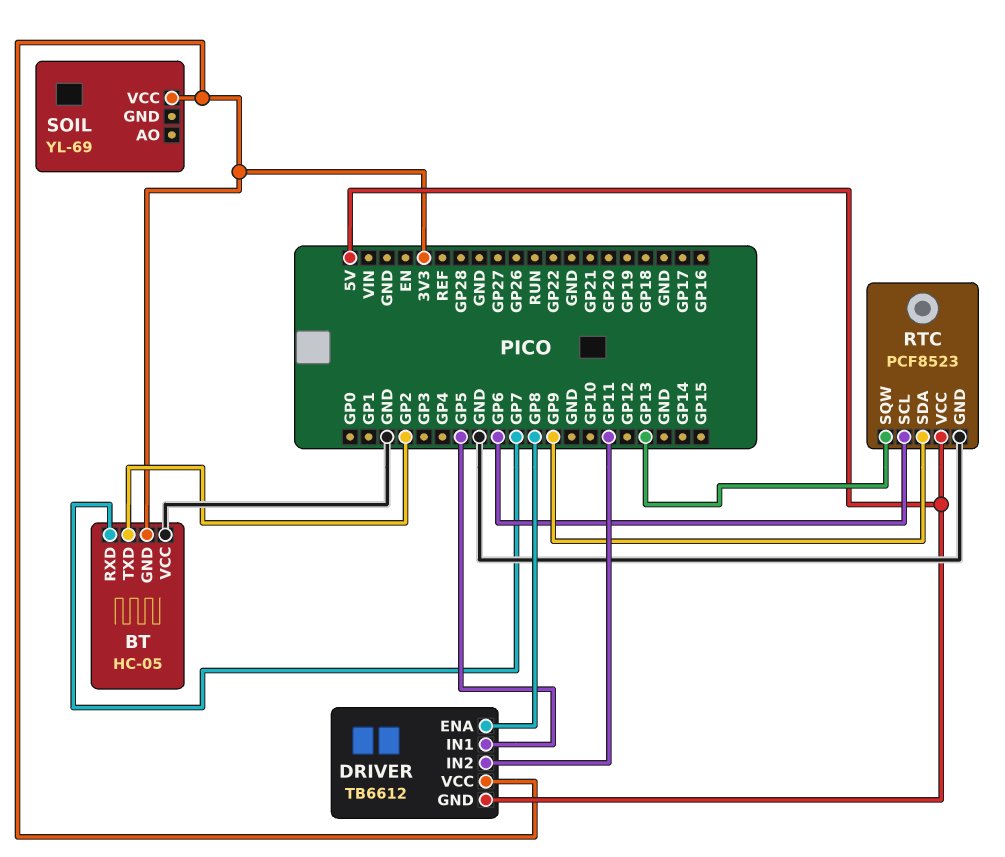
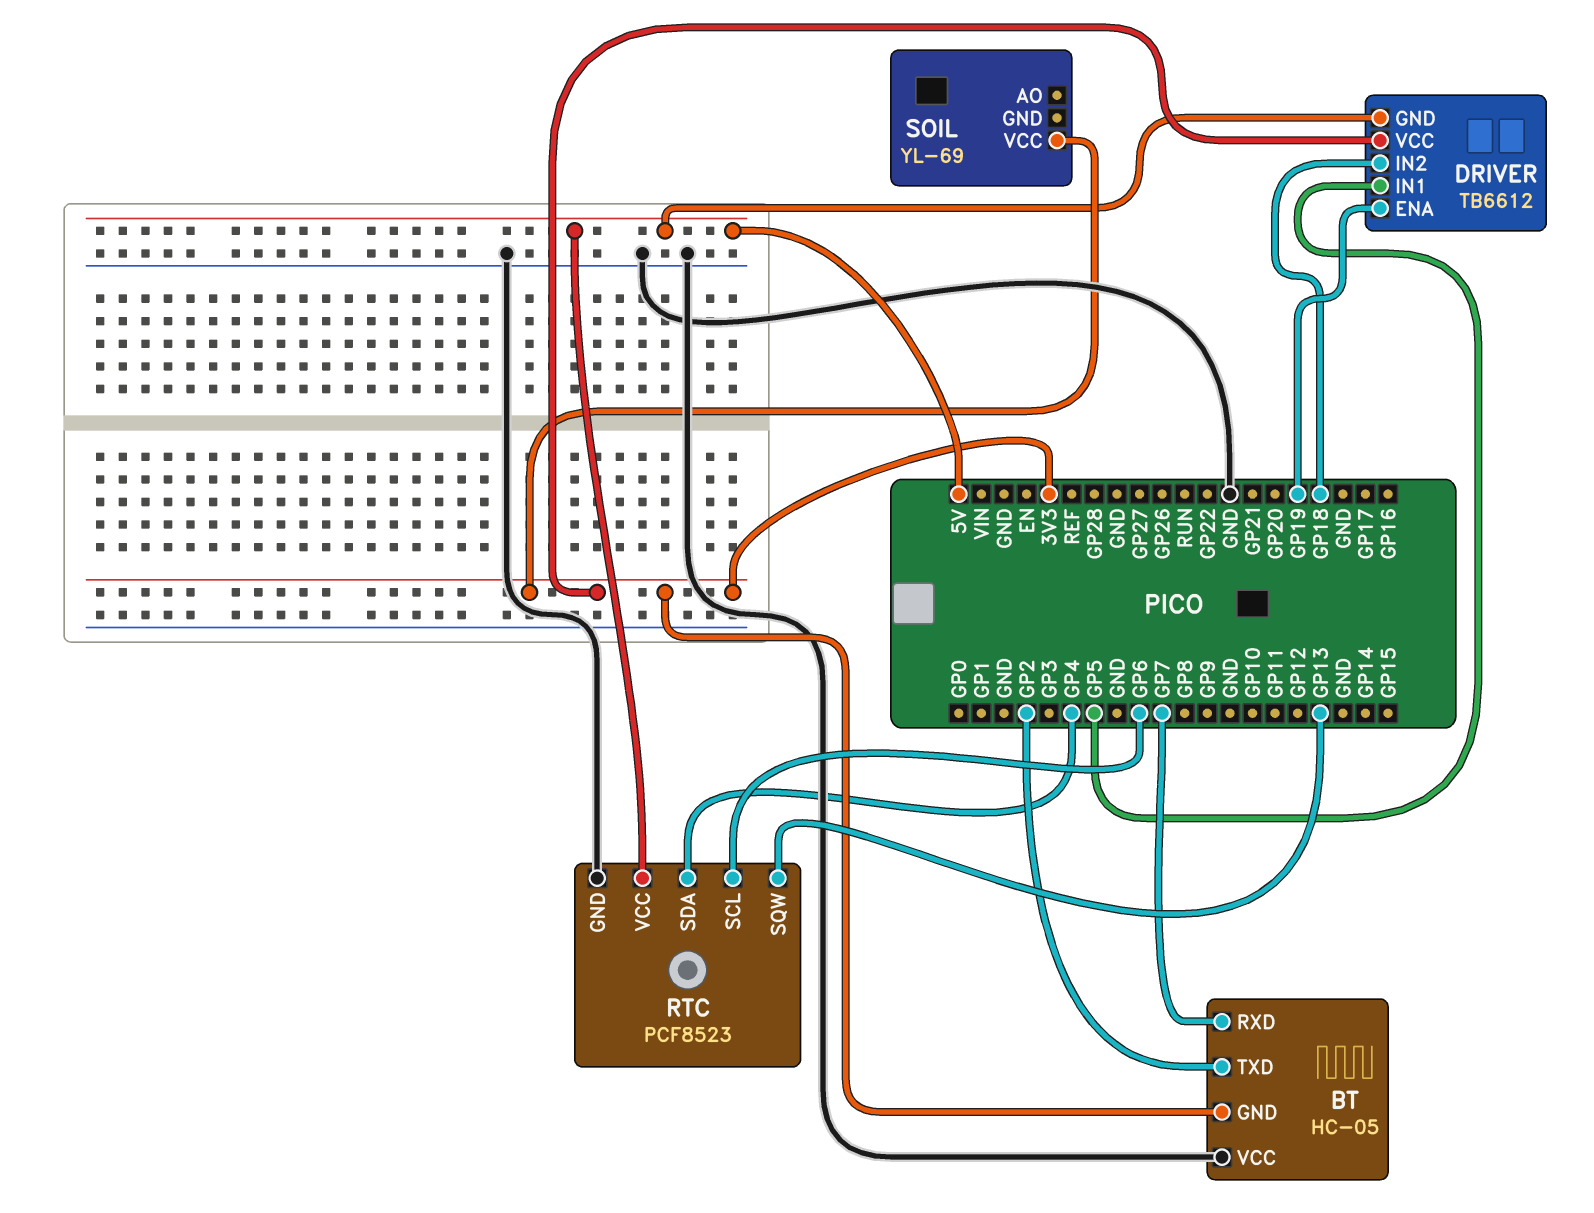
DRIVER pin ENA: GP8 -> GP19
DRIVER pin IN2: GP11 -> GP18
RTC pin SDA: GP9 -> GP4

